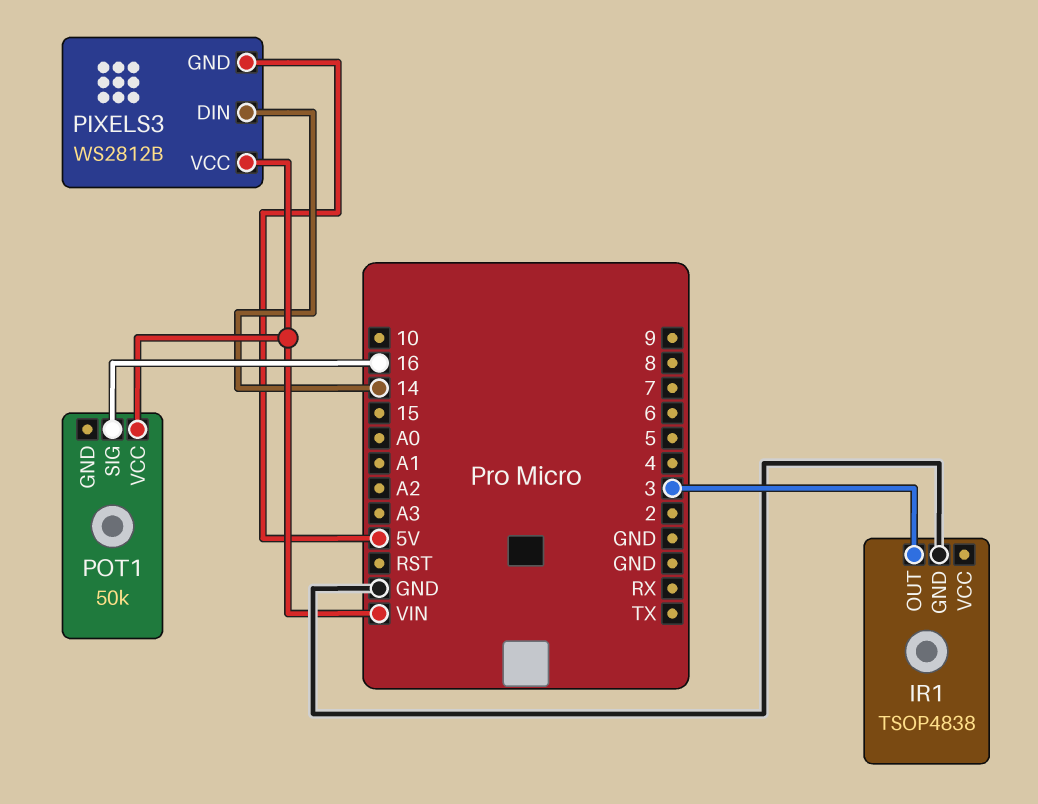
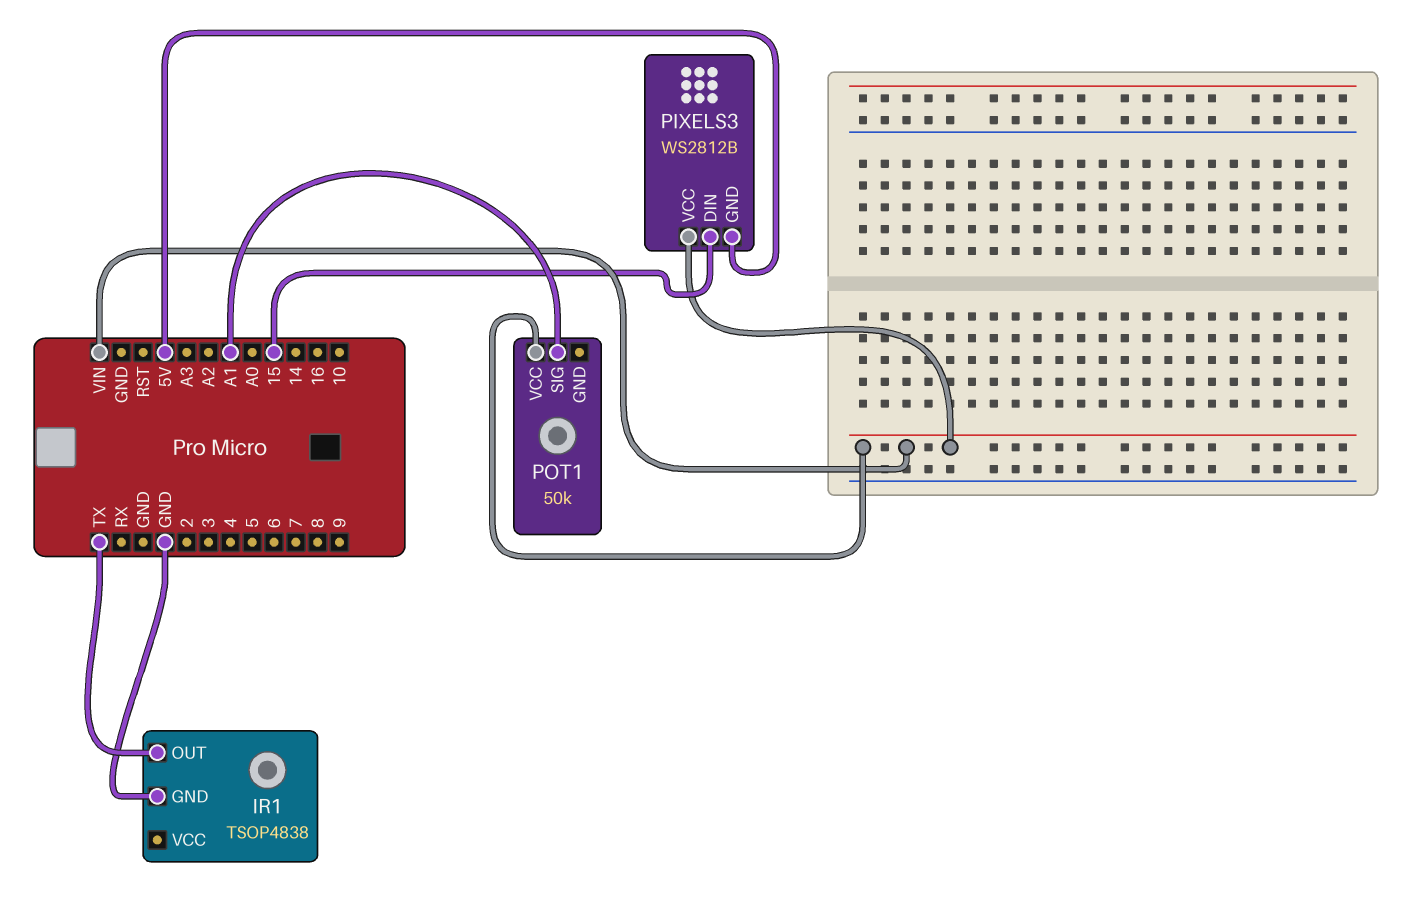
IR1 pin OUT: 3 -> TX
PIXELS3 pin DIN: 14 -> 15
POT1 pin SIG: 16 -> A1

